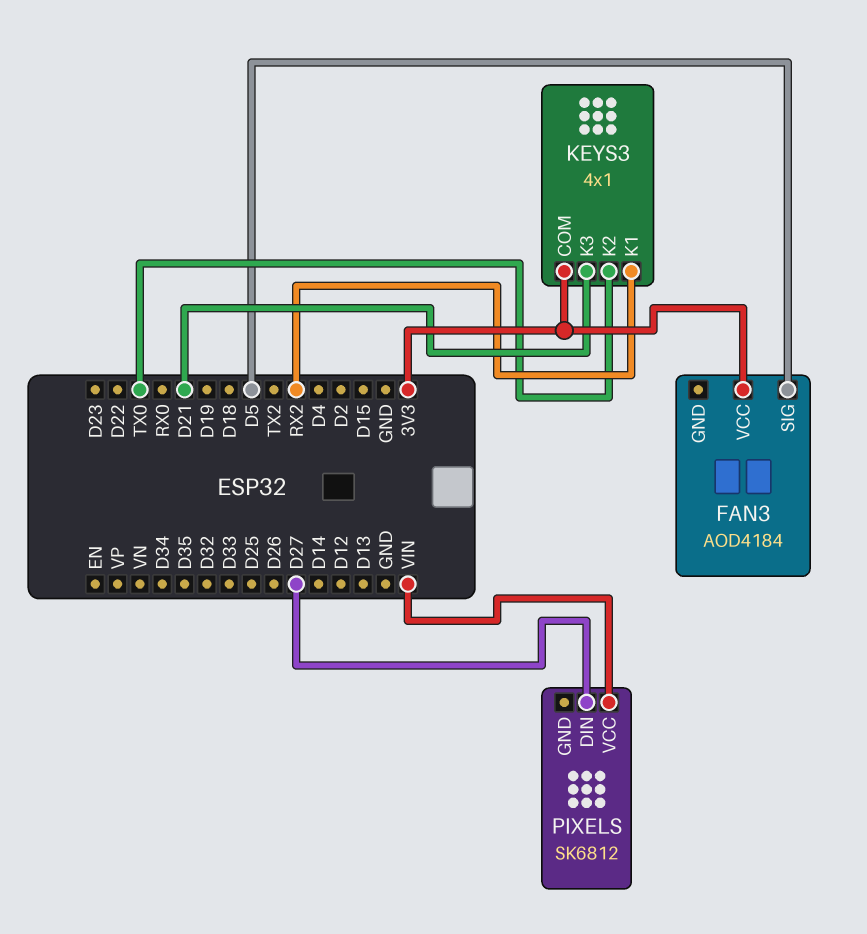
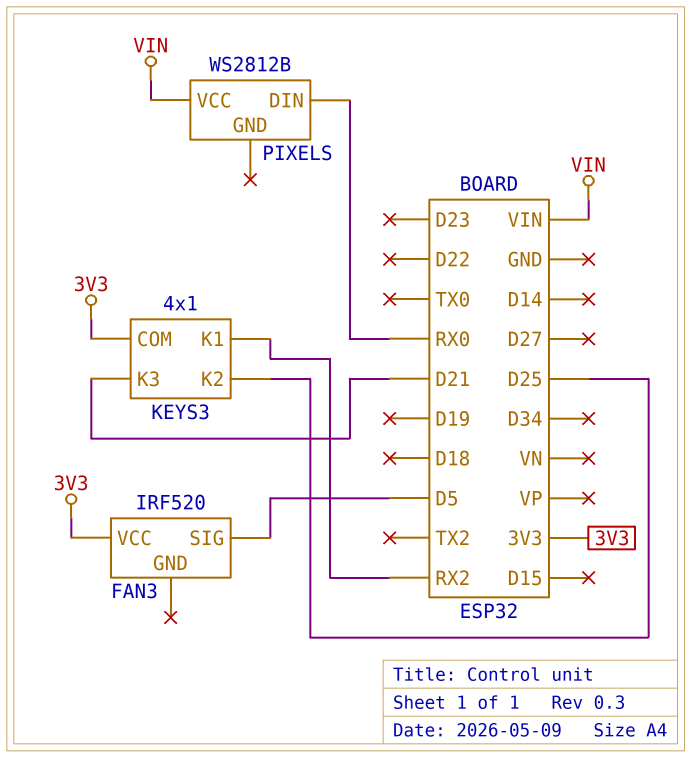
FAN3: AOD4184 -> IRF520
KEYS3 pin K2: TX0 -> D25
PIXELS: SK6812 -> WS2812B
PIXELS pin DIN: D27 -> RX0

